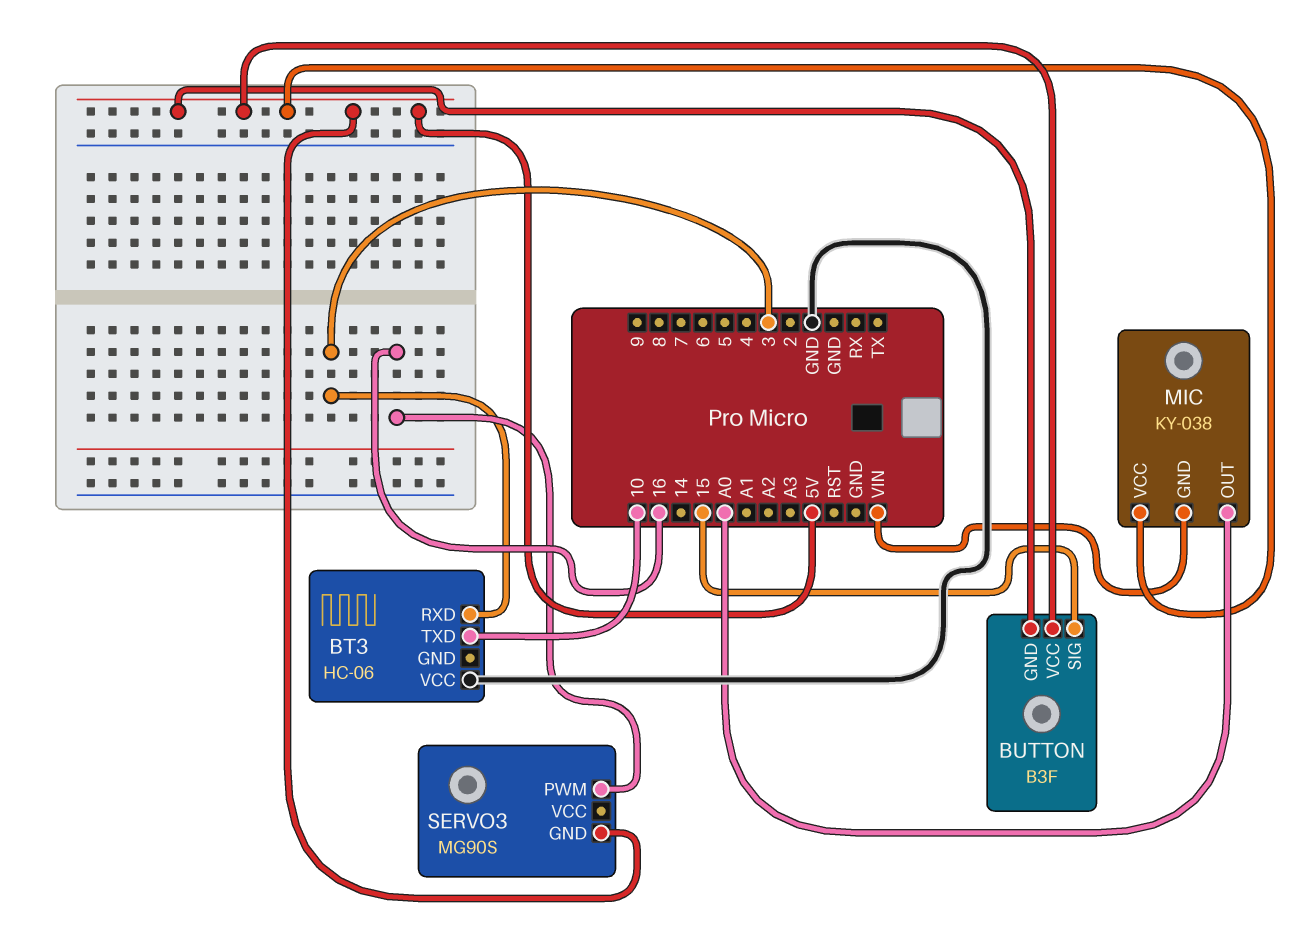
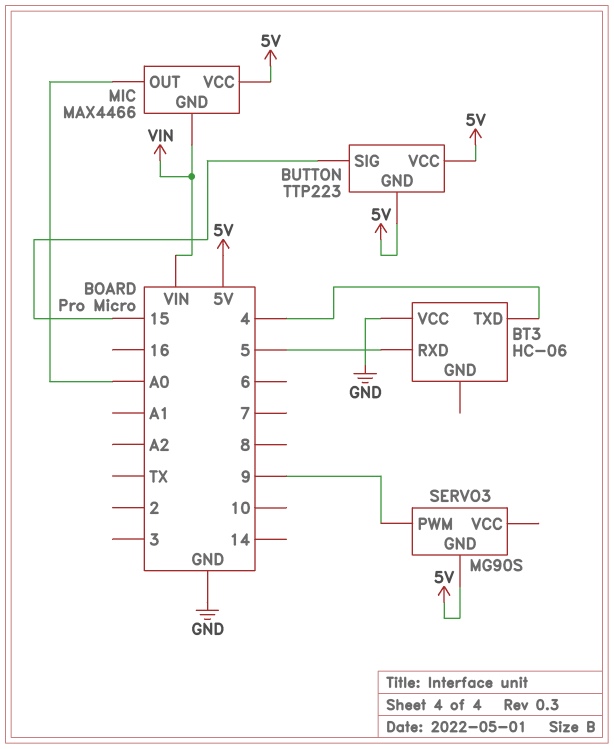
BT3 pin RXD: 3 -> 5
BT3 pin TXD: 10 -> 4
BUTTON: B3F -> TTP223
MIC: KY-038 -> MAX4466
SERVO3 pin PWM: 16 -> 9

